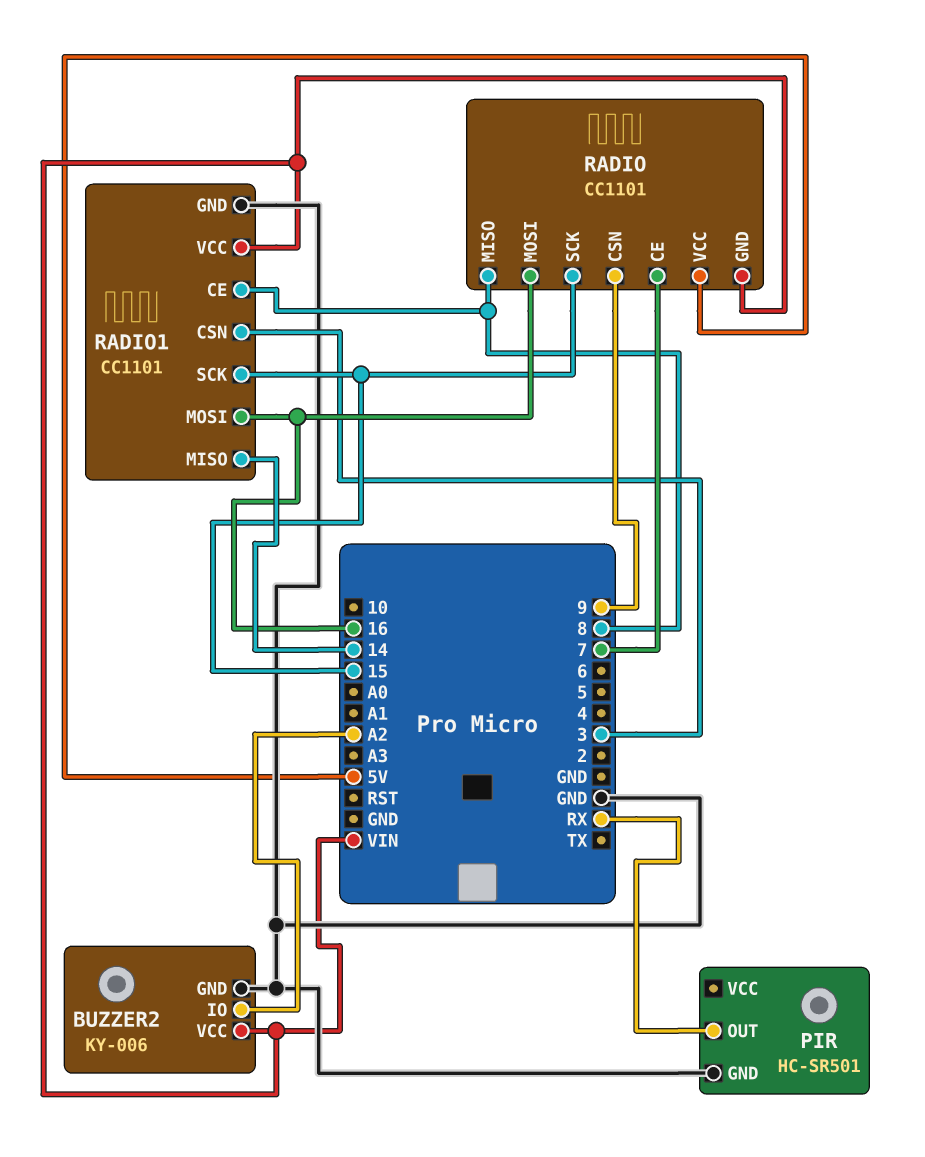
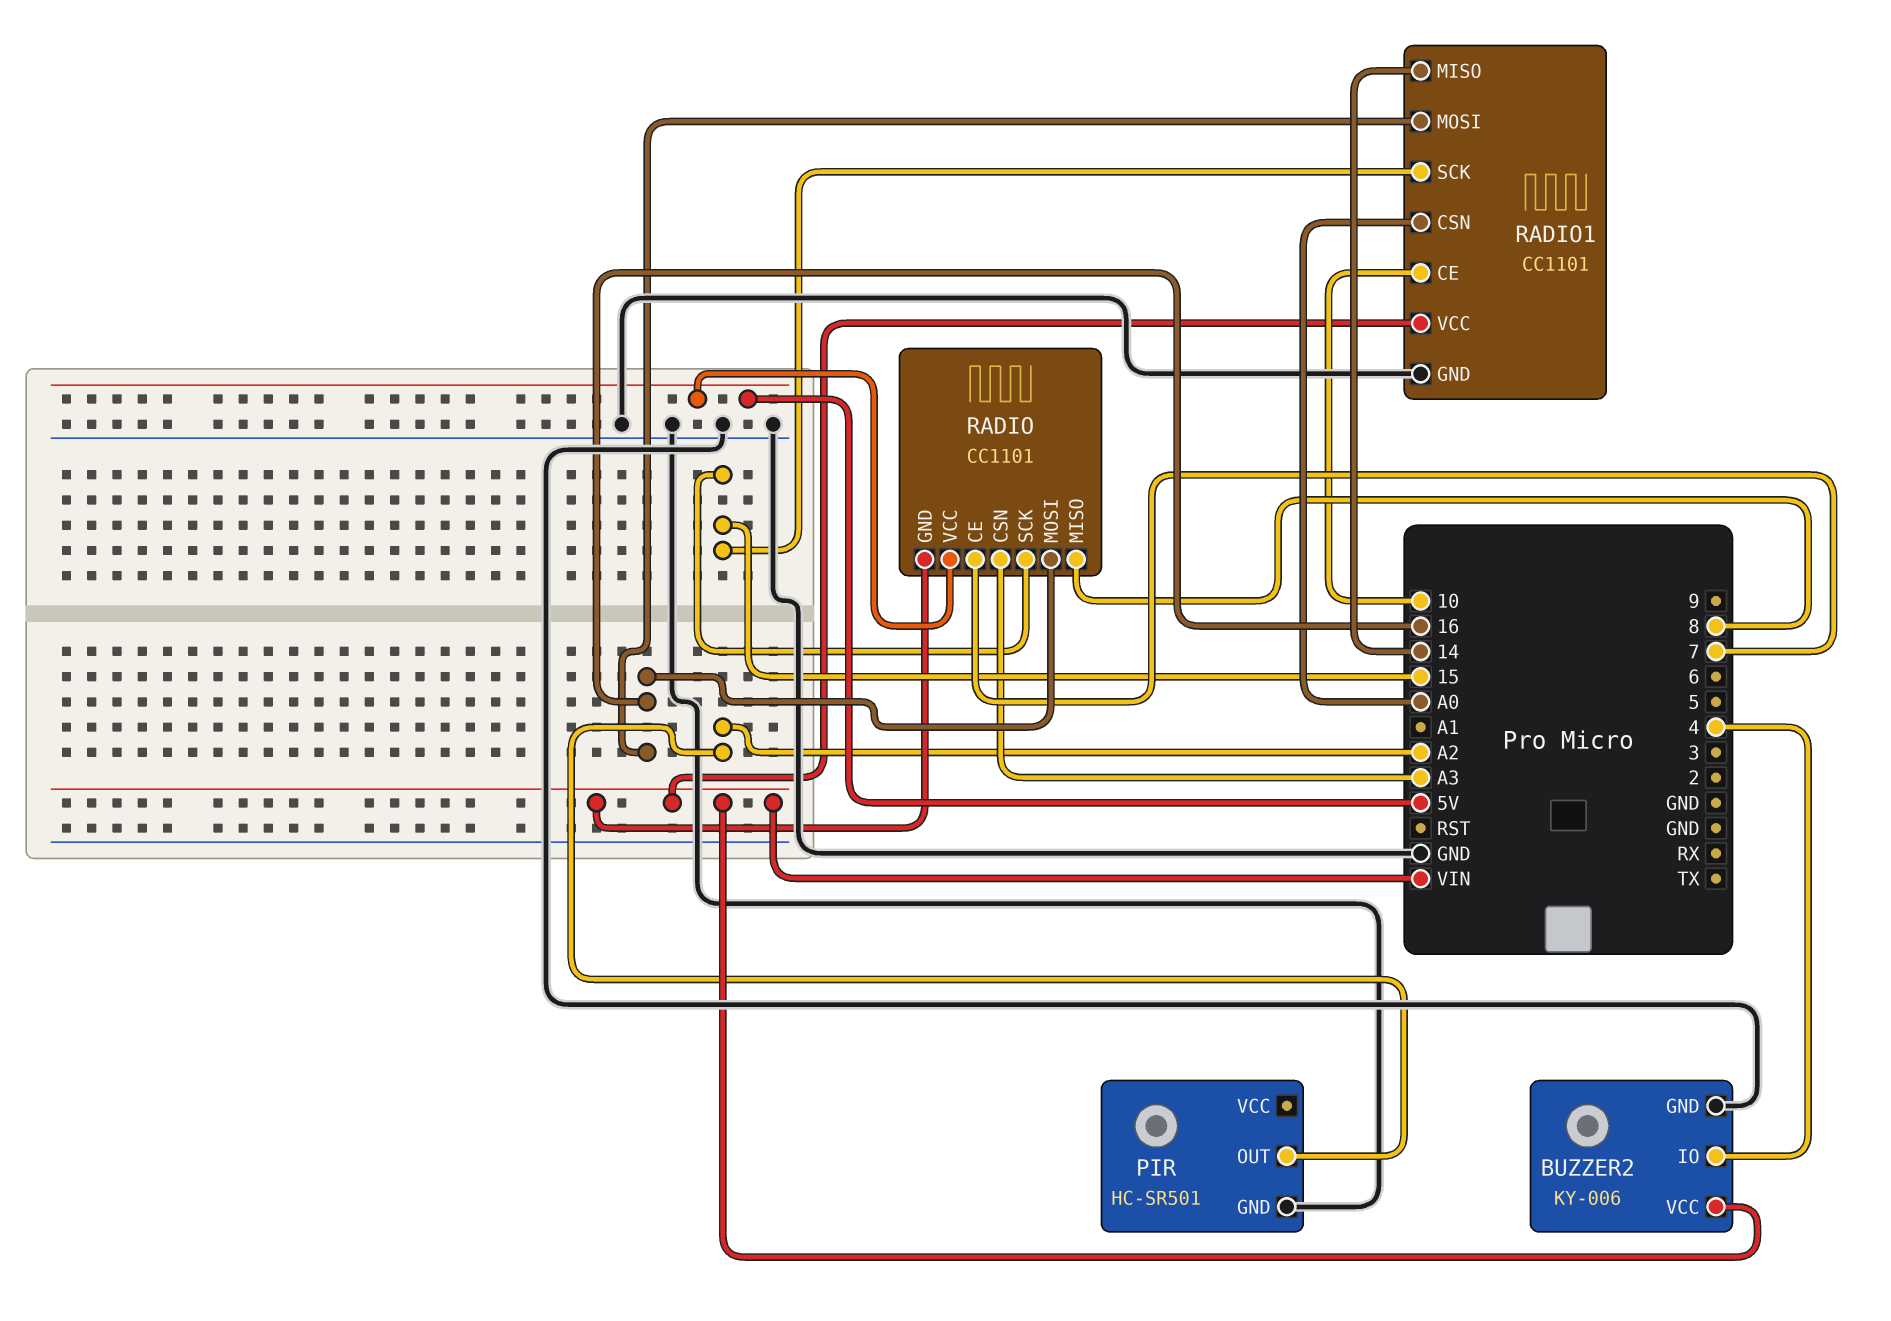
BUZZER2 pin IO: A2 -> 4
PIR pin OUT: RX -> A2
RADIO pin CSN: 9 -> A3
RADIO1 pin CE: 8 -> 10
RADIO1 pin CSN: 3 -> A0

